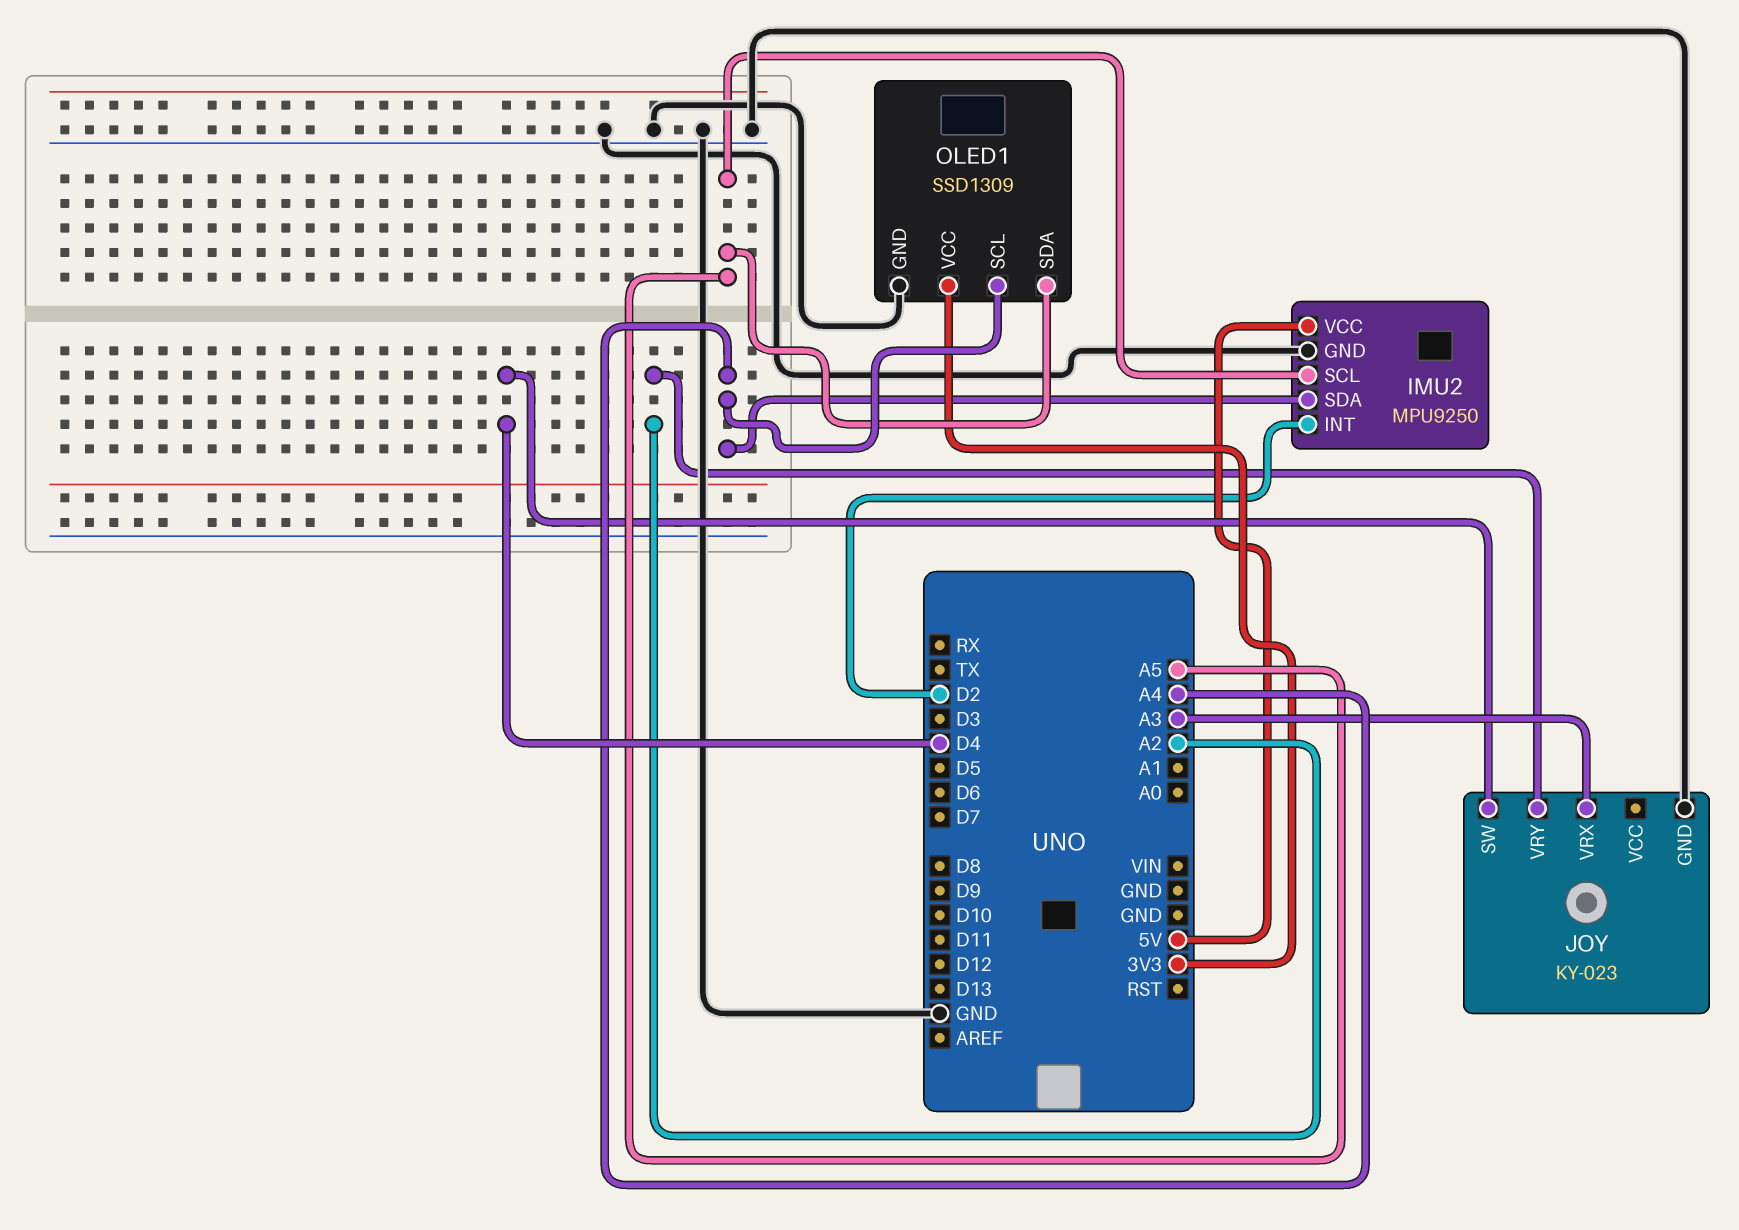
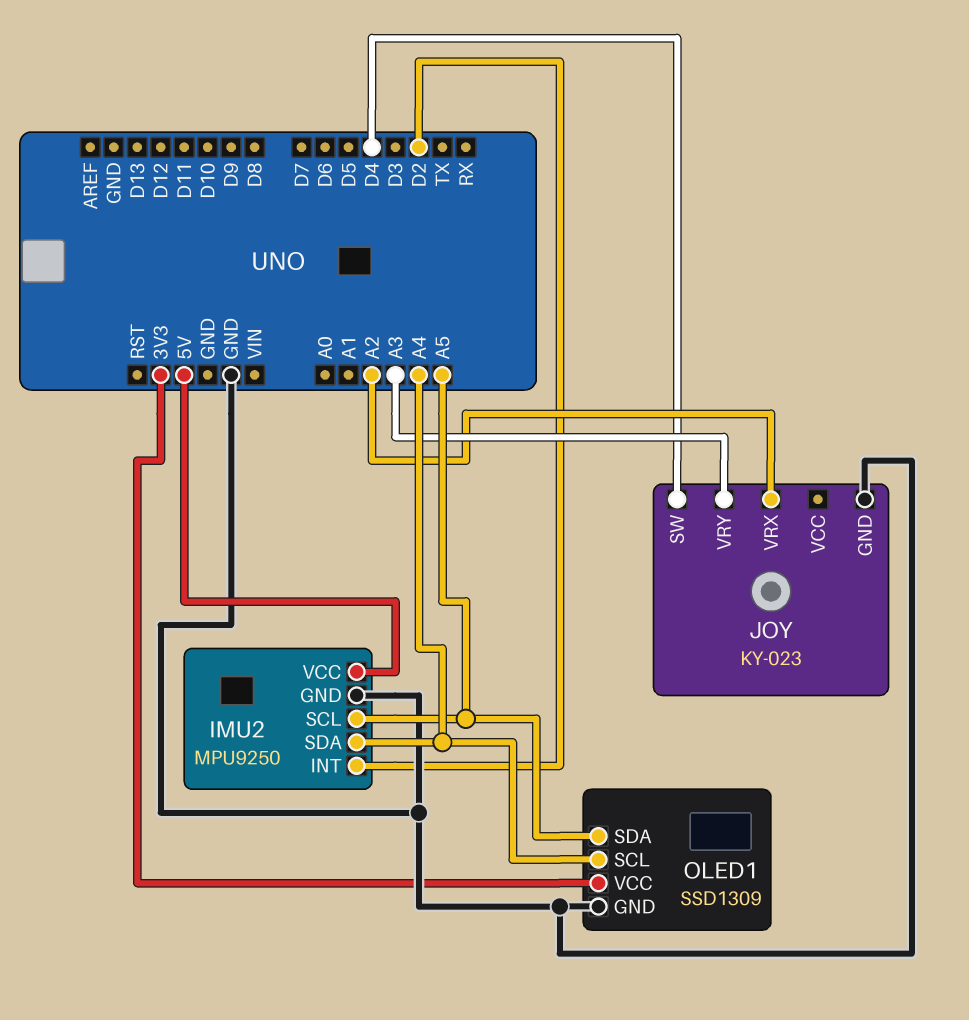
JOY pin VRX: A3 -> A2
JOY pin VRY: A2 -> A3

